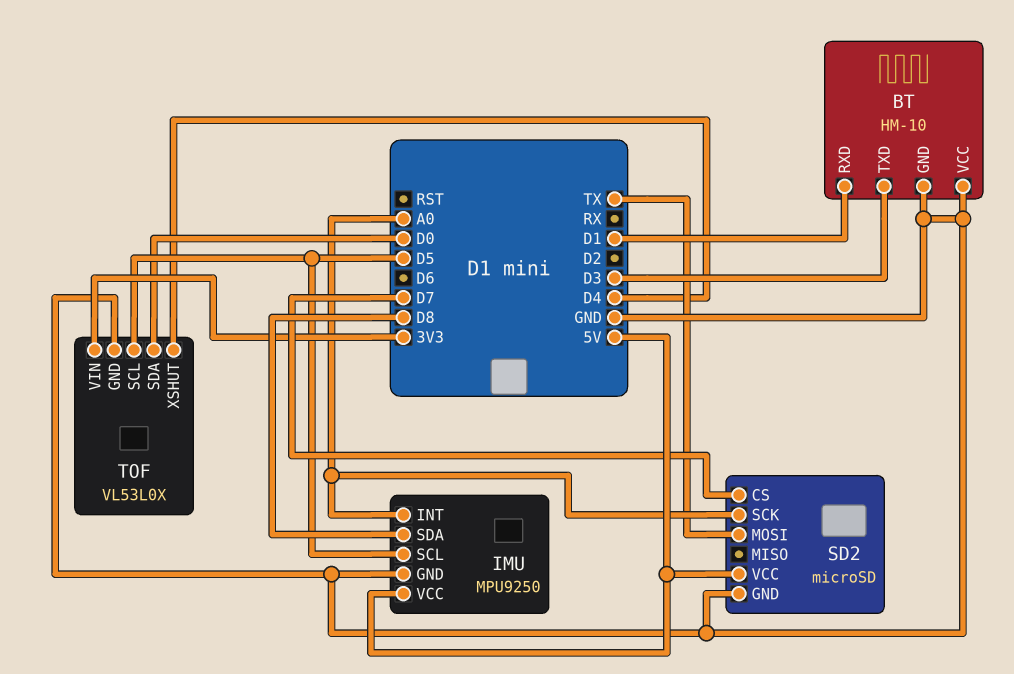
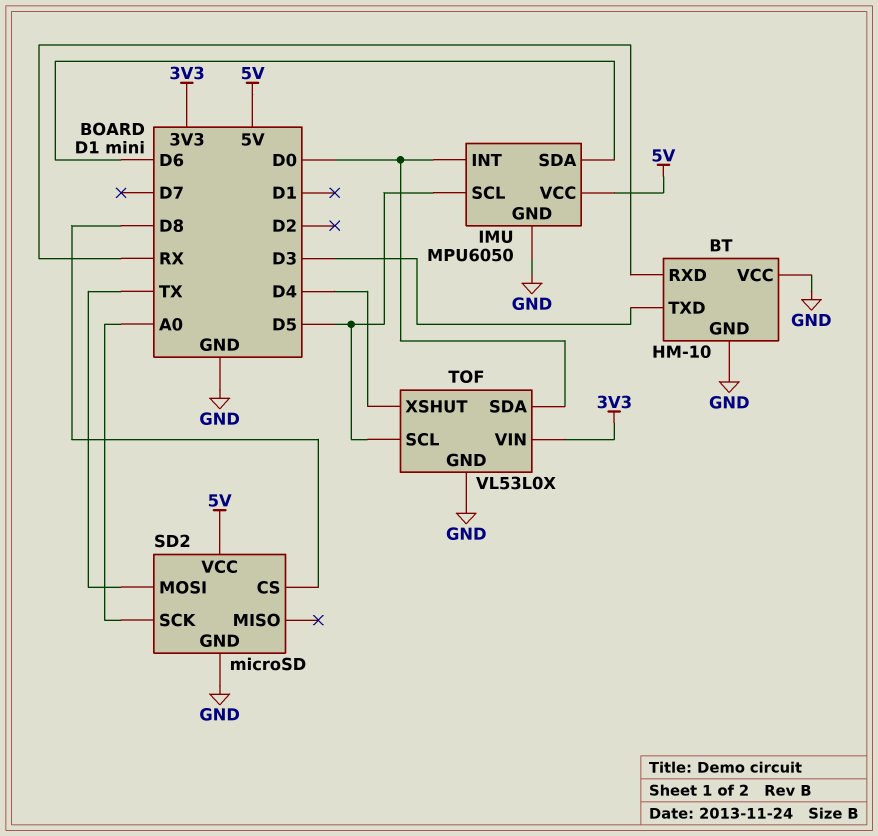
BT pin RXD: D1 -> RX
IMU: MPU9250 -> MPU6050
IMU pin INT: A0 -> D0
IMU pin SDA: D8 -> D6
SD2 pin CS: D7 -> D8

